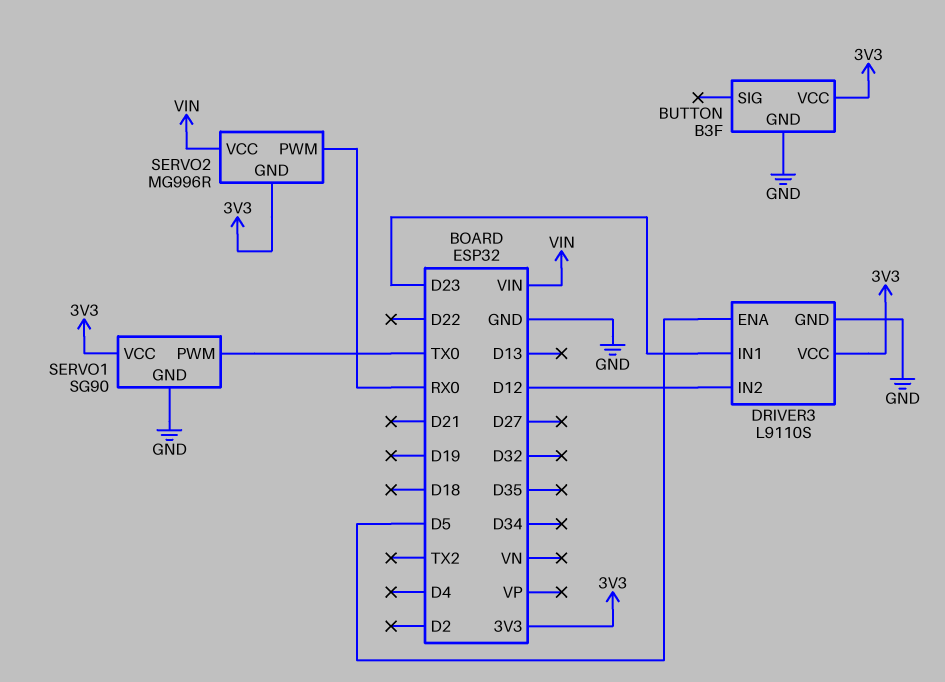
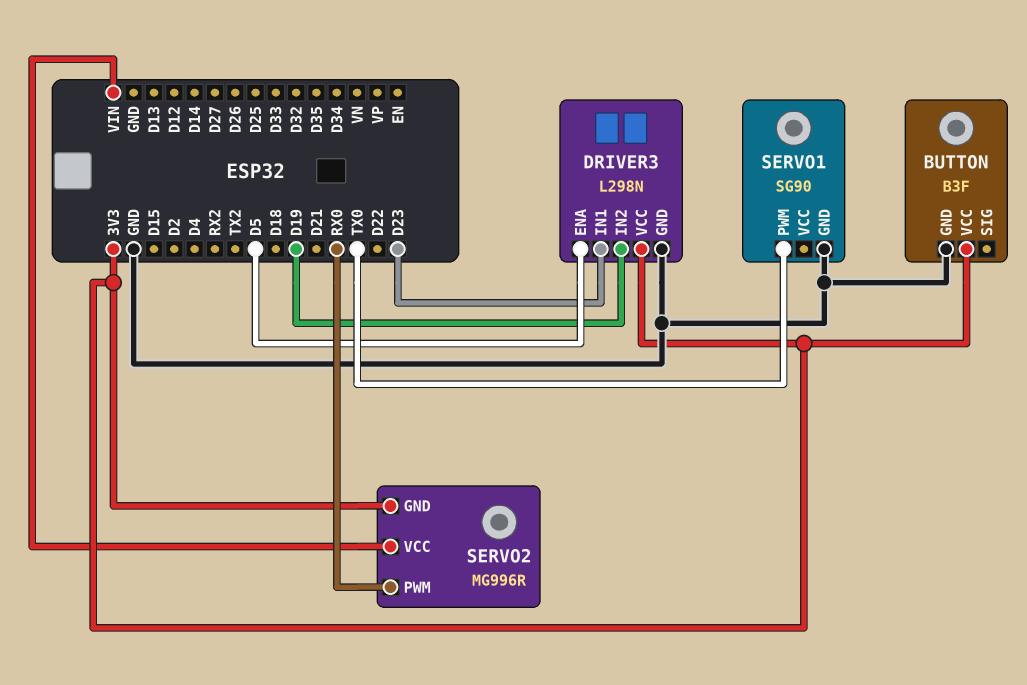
DRIVER3: L9110S -> L298N
DRIVER3 pin IN2: D12 -> D19
SERVO1 pin VCC: 3V3 -> none

